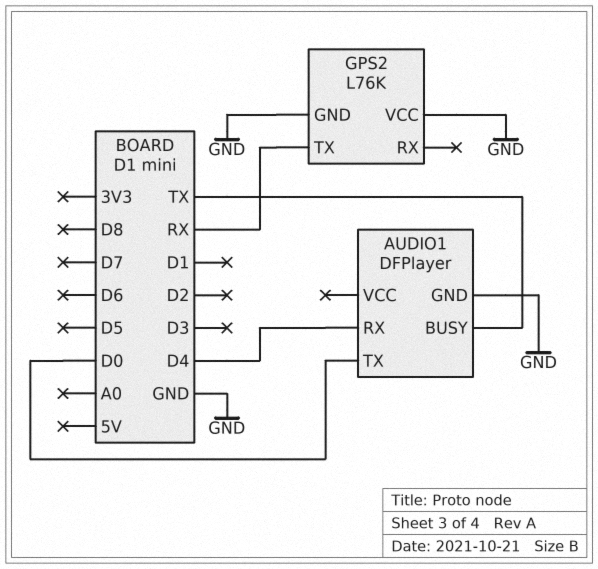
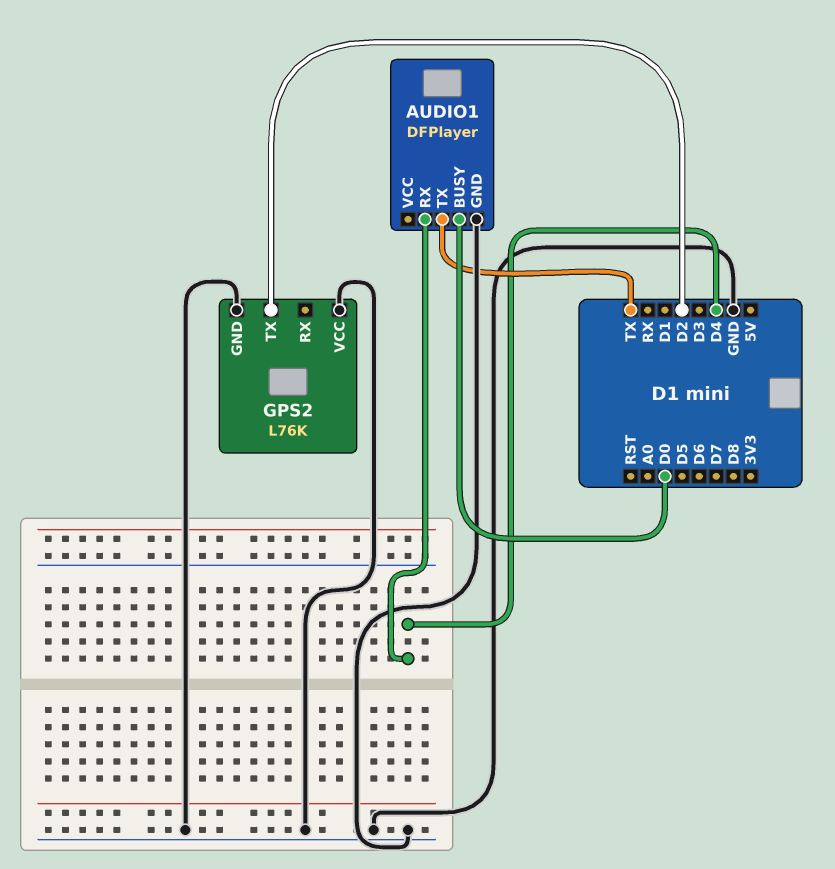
AUDIO1 pin BUSY: TX -> D0
AUDIO1 pin TX: D0 -> TX
GPS2 pin TX: RX -> D2

